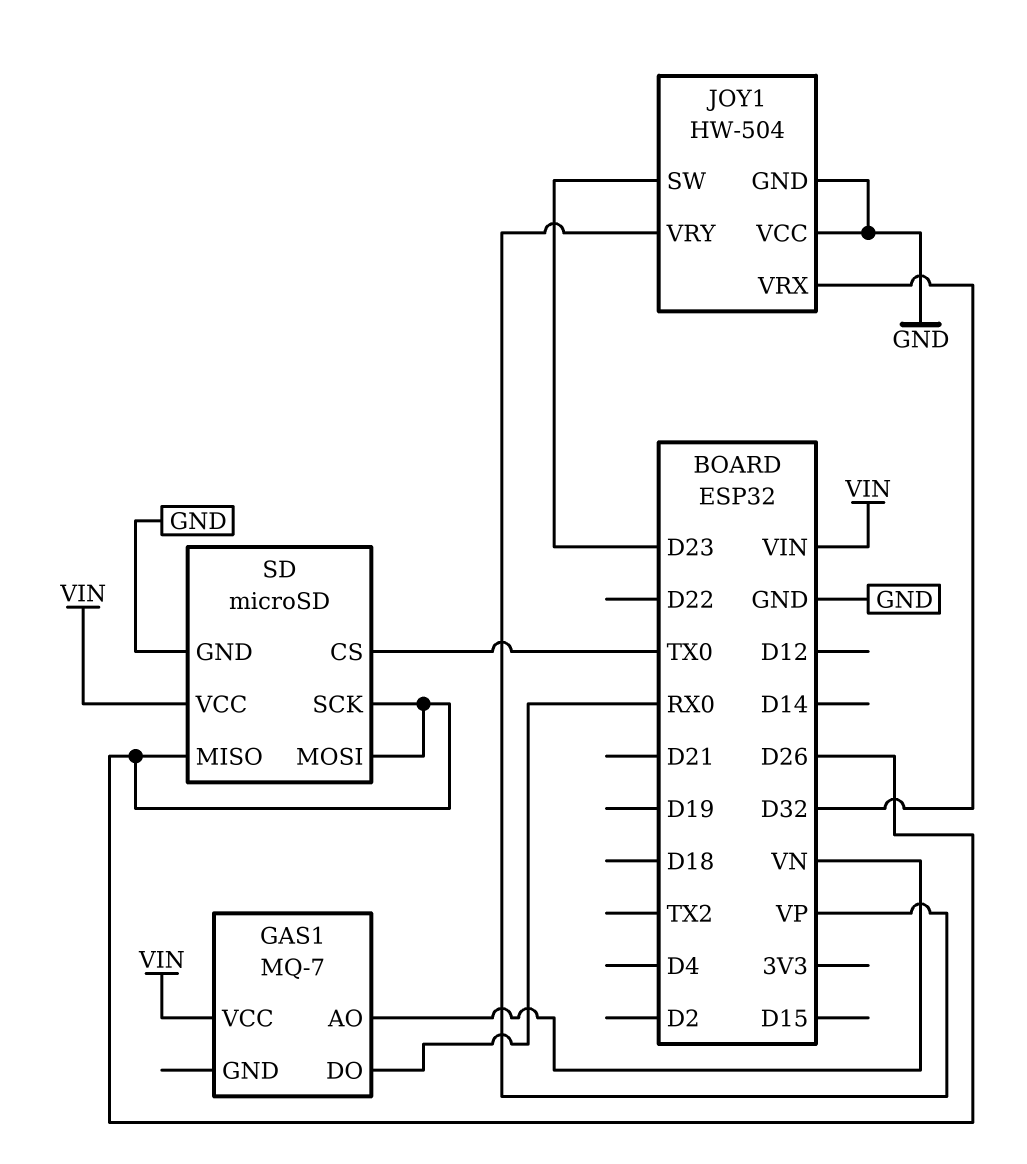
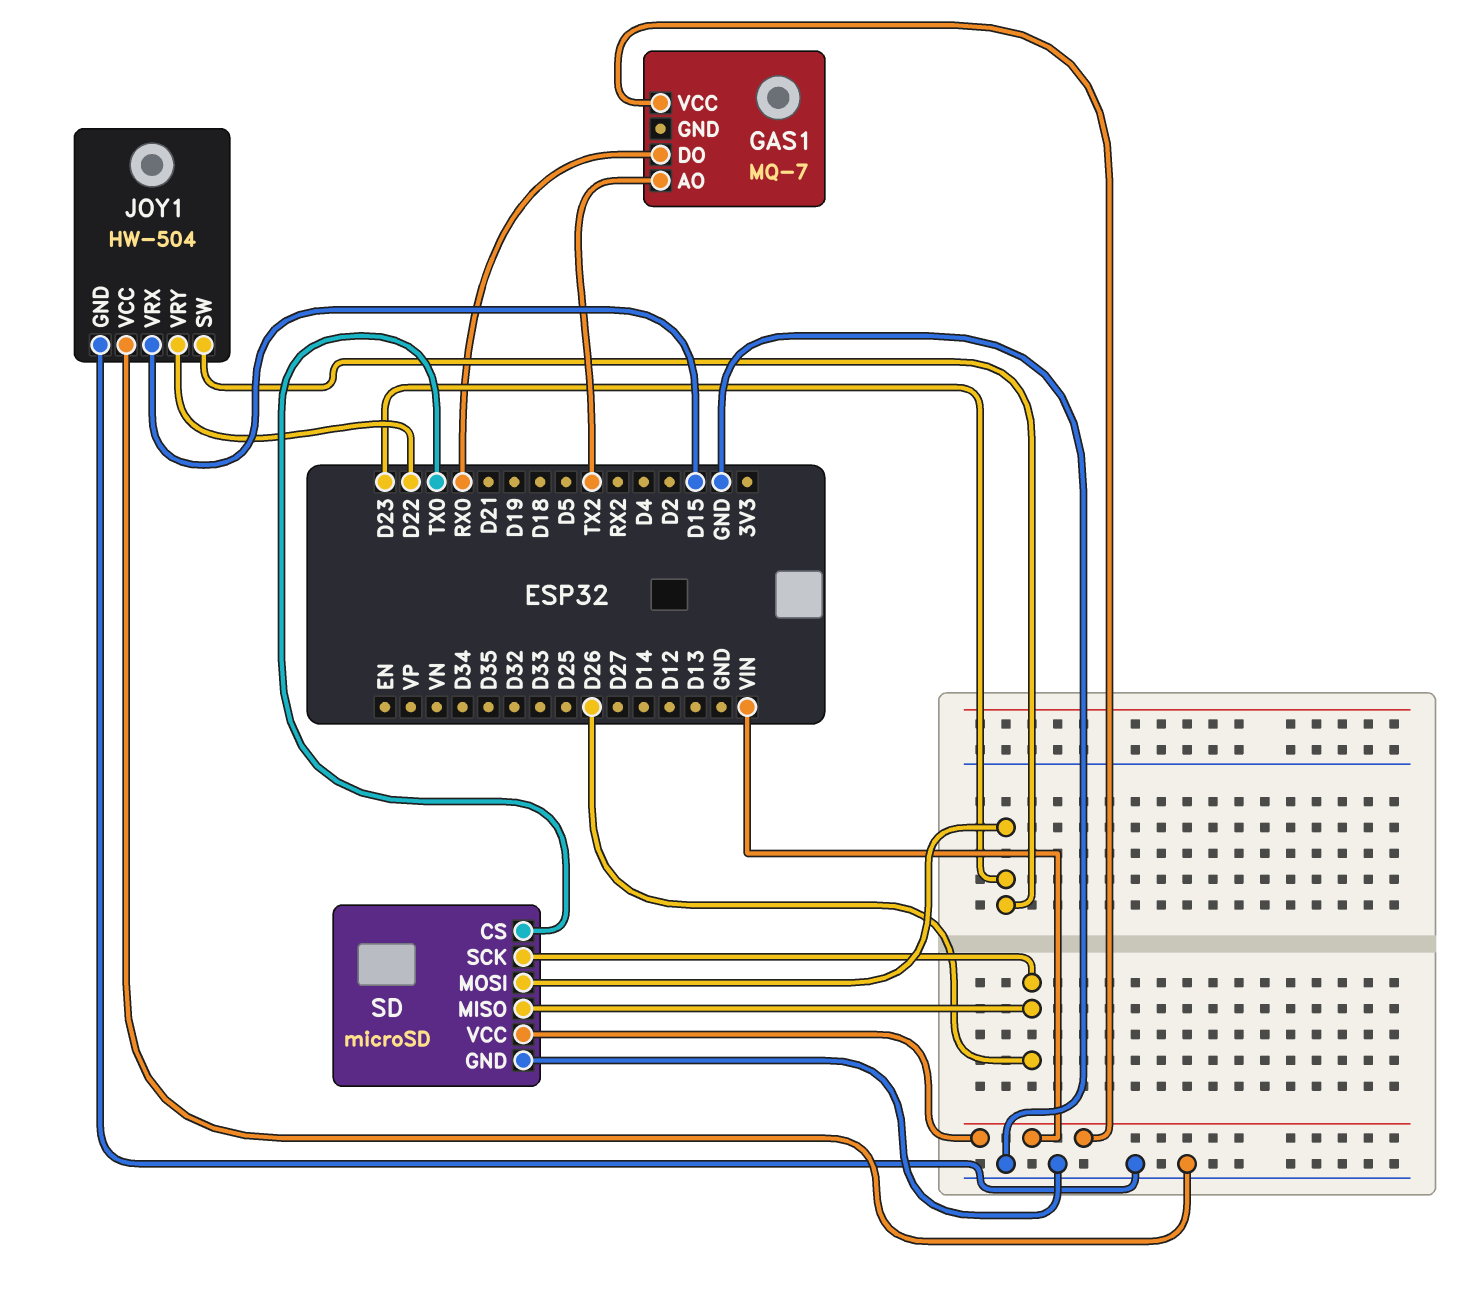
GAS1 pin AO: VN -> TX2
JOY1 pin VRX: D32 -> D15
JOY1 pin VRY: VP -> D22
SD pin MOSI: D26 -> D23

